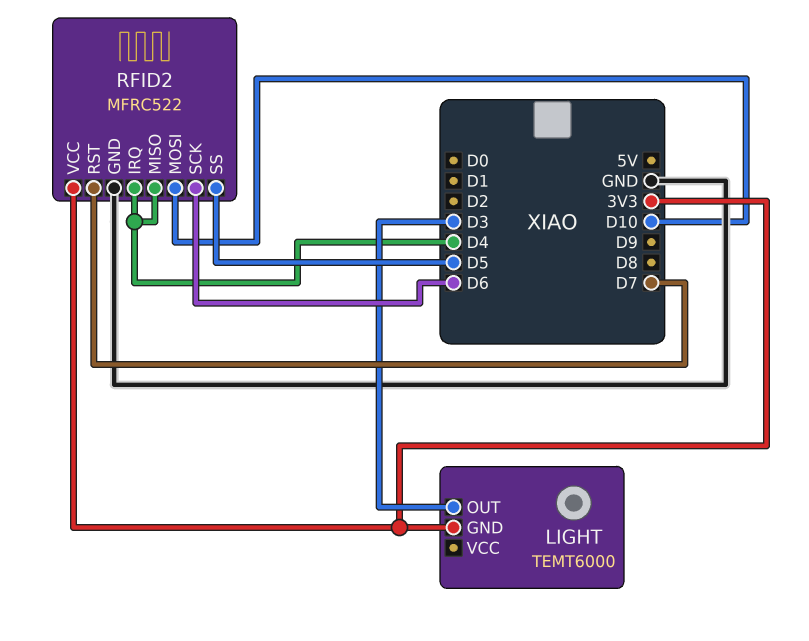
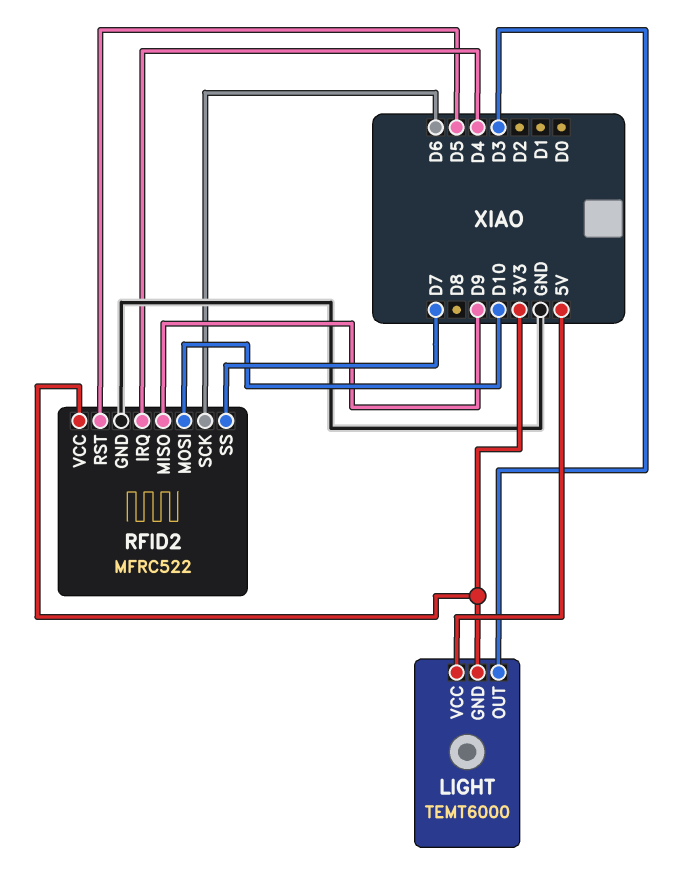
LIGHT pin VCC: none -> 5V
RFID2 pin MISO: D4 -> D9
RFID2 pin RST: D7 -> D5
RFID2 pin SS: D5 -> D7

